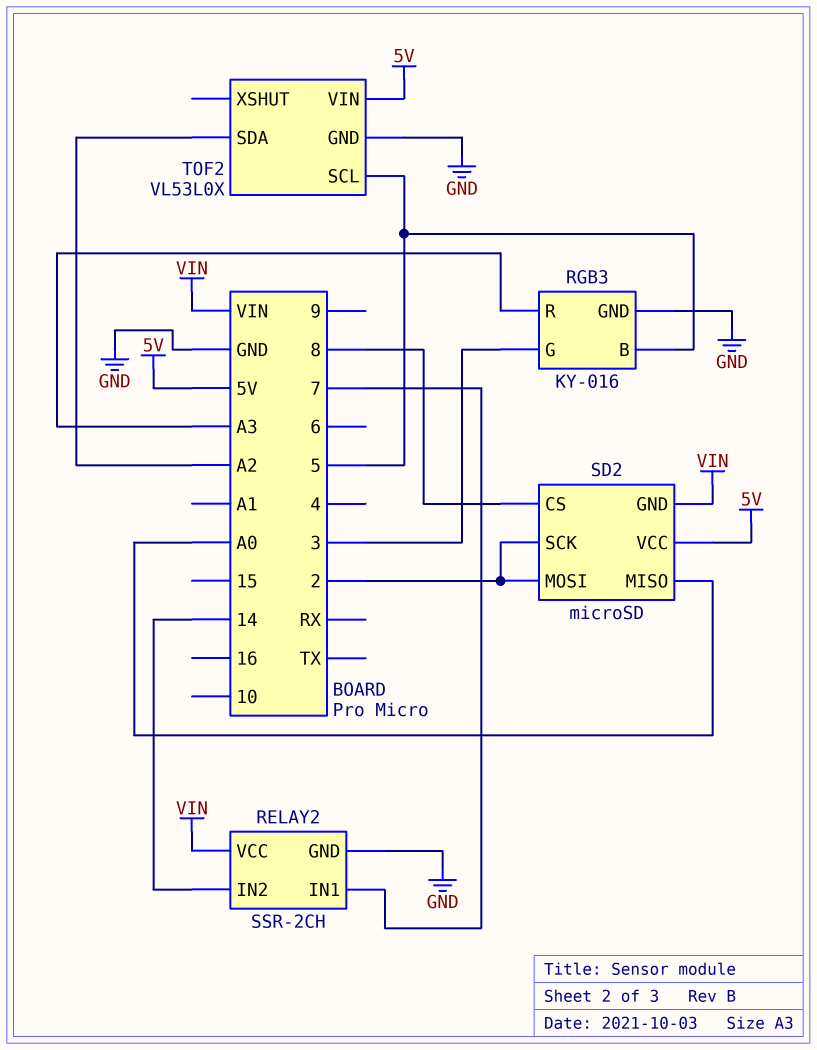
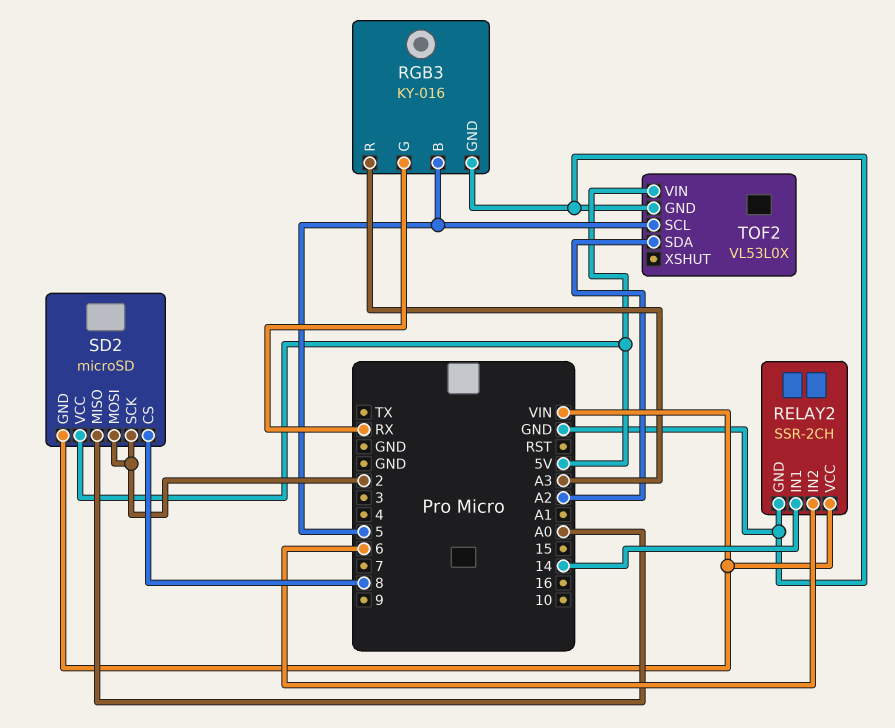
RELAY2 pin IN1: 7 -> 14
RELAY2 pin IN2: 14 -> 6
RGB3 pin G: 3 -> RX

